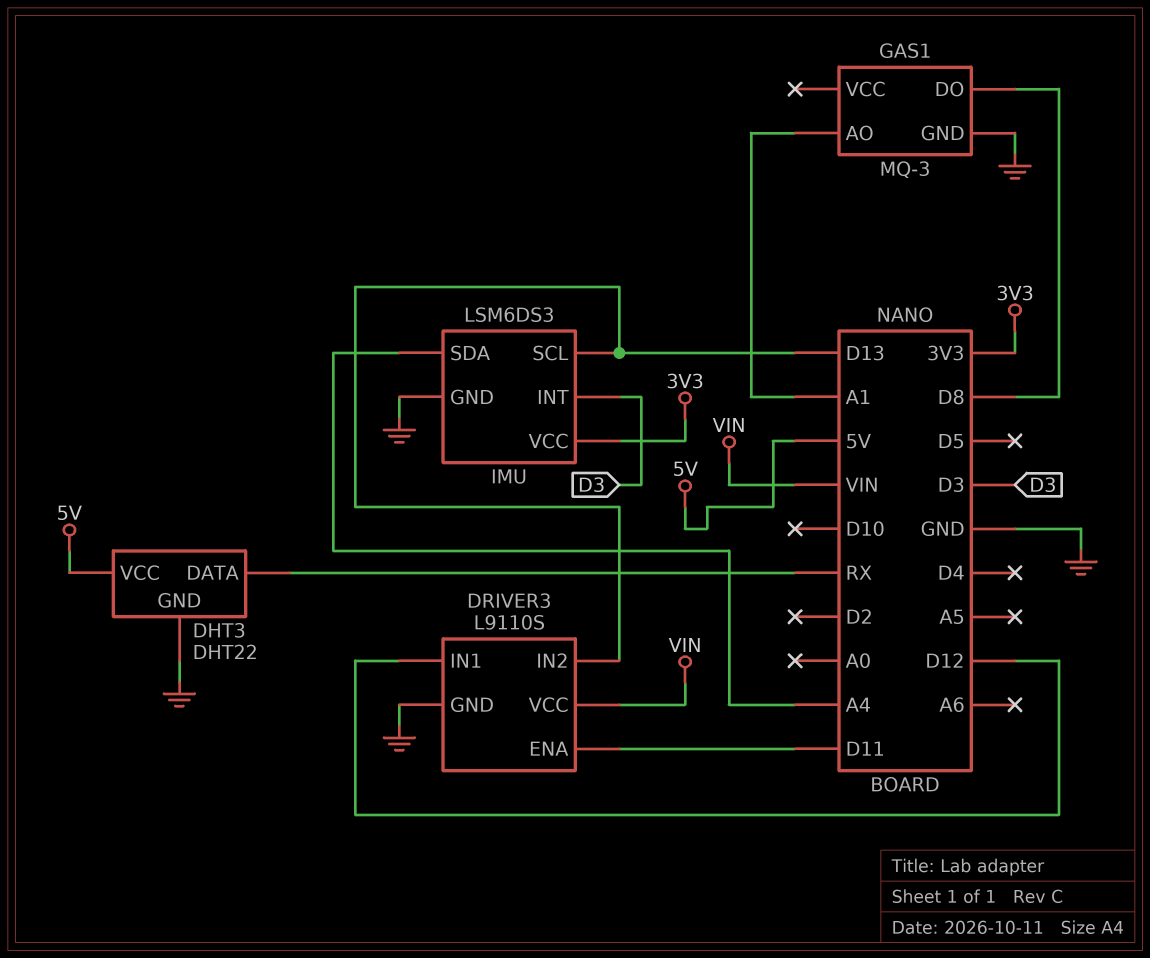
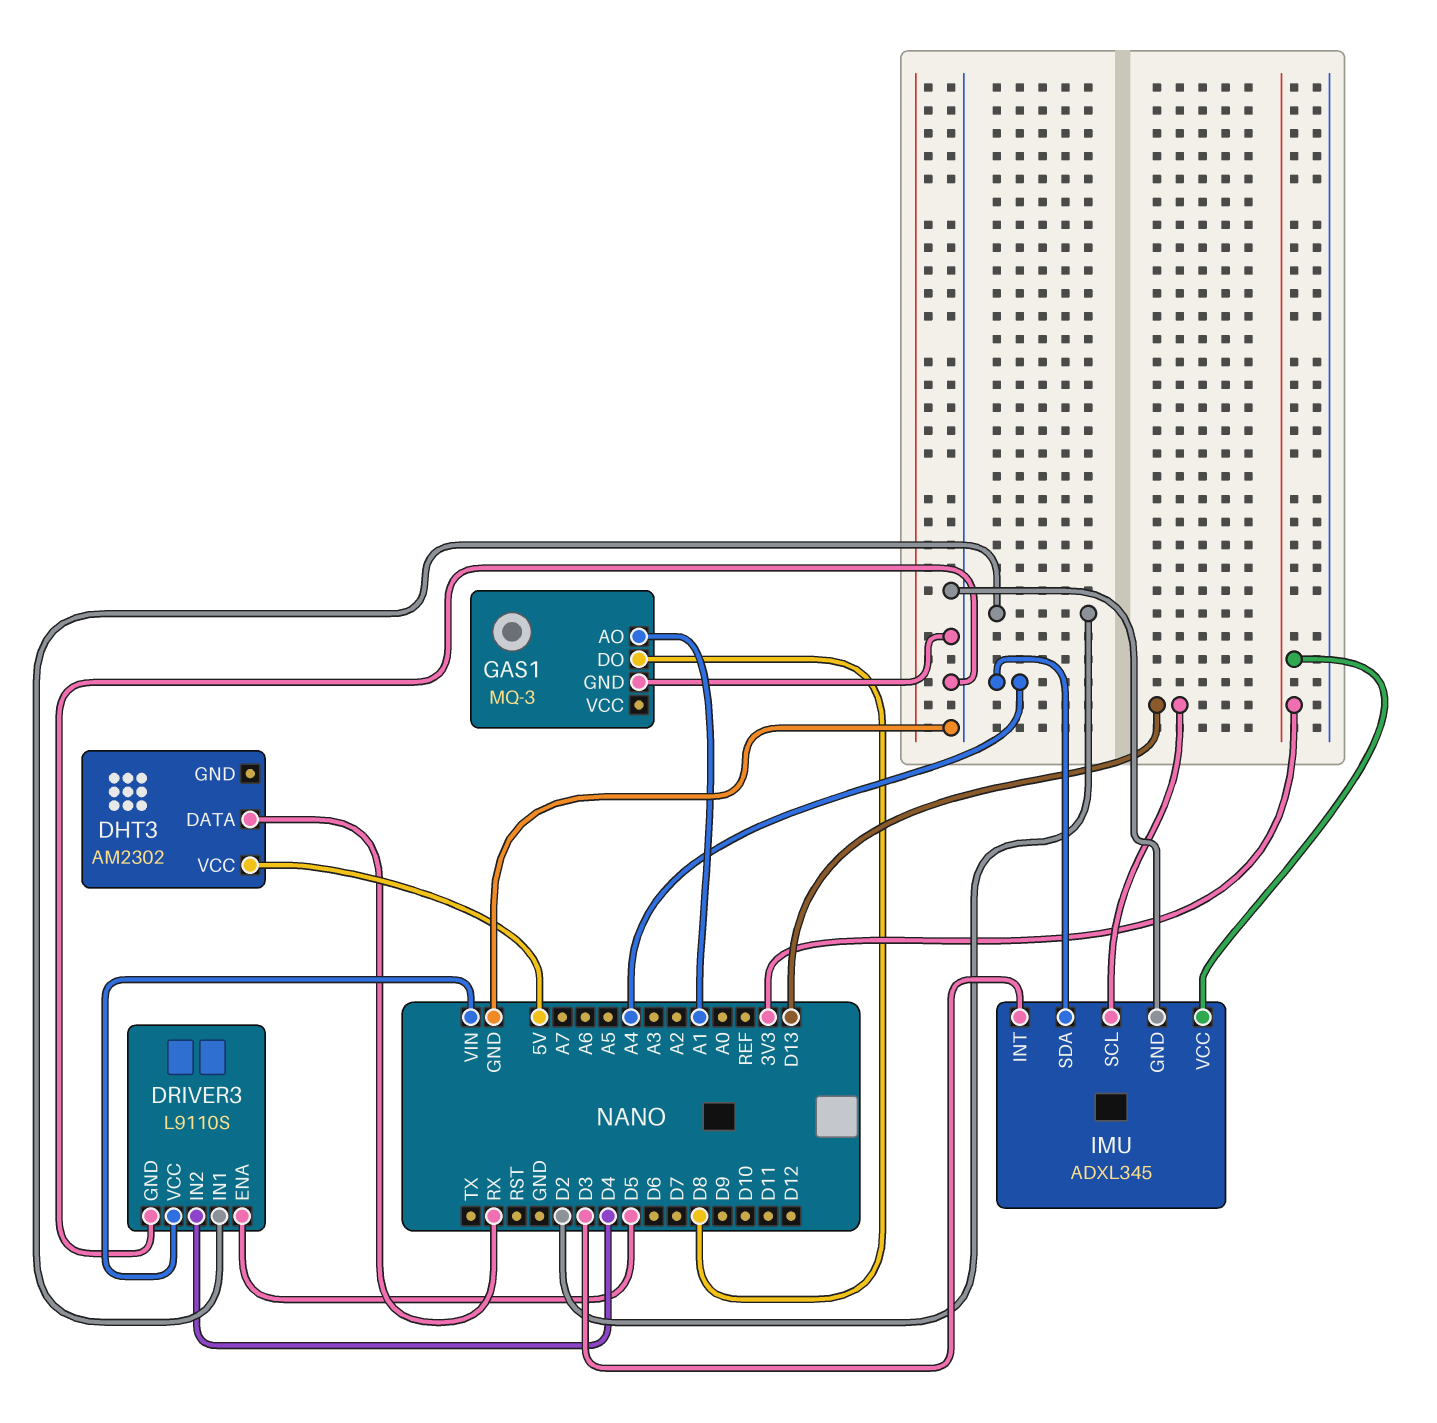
DHT3: DHT22 -> AM2302
DHT3 pin GND: GND -> none
DRIVER3 pin ENA: D11 -> D5
DRIVER3 pin IN1: D12 -> D2
DRIVER3 pin IN2: D13 -> D4
IMU: LSM6DS3 -> ADXL345

